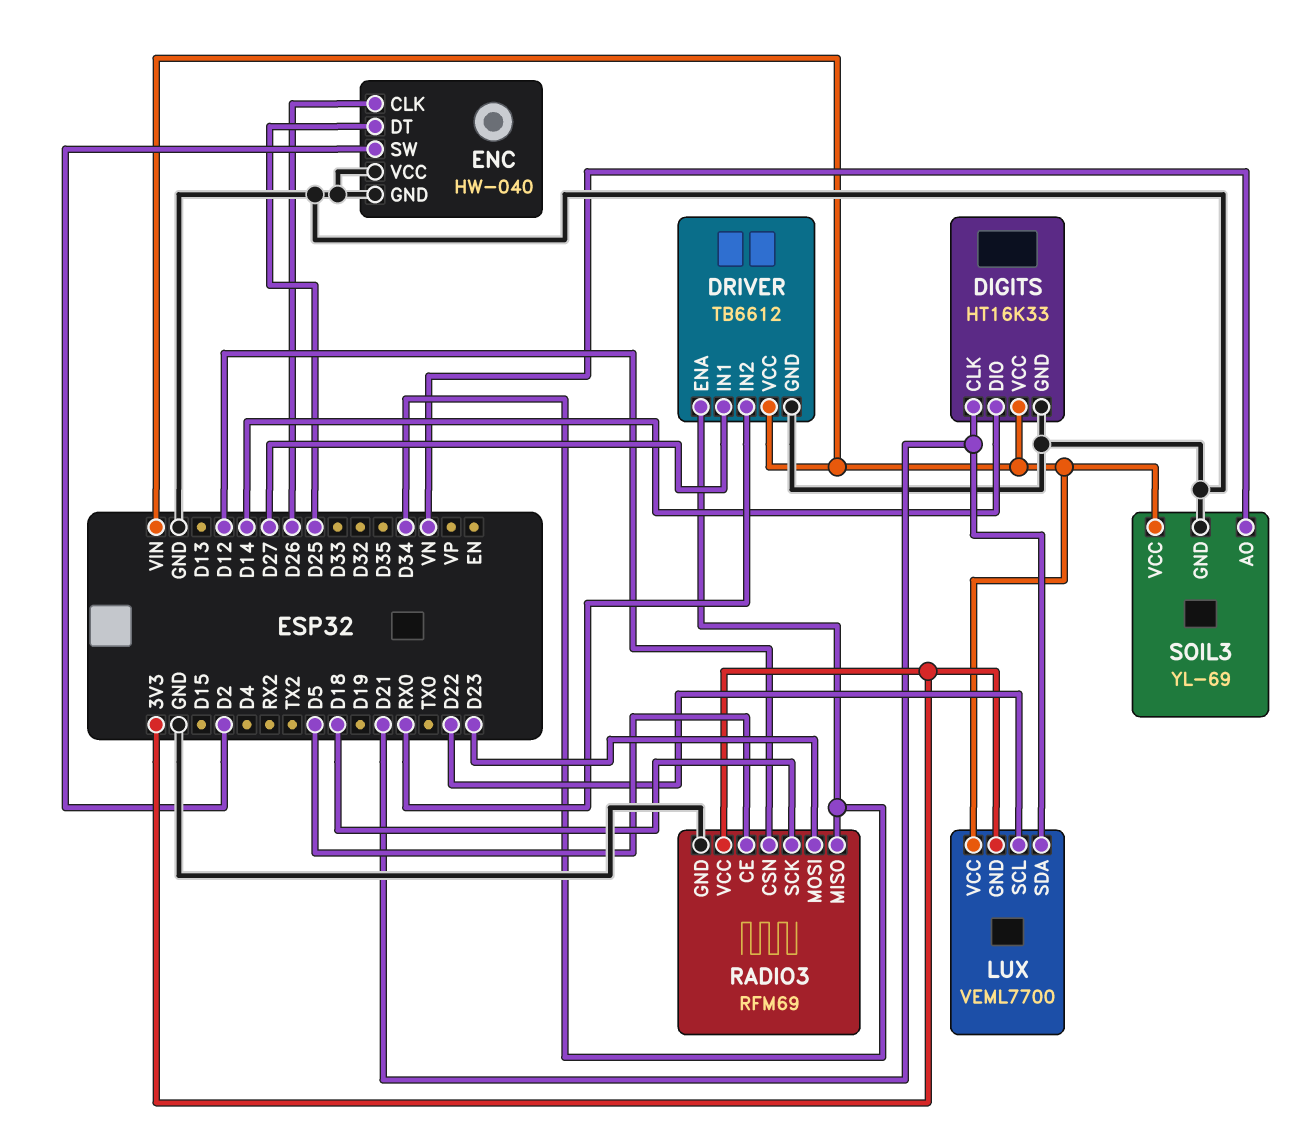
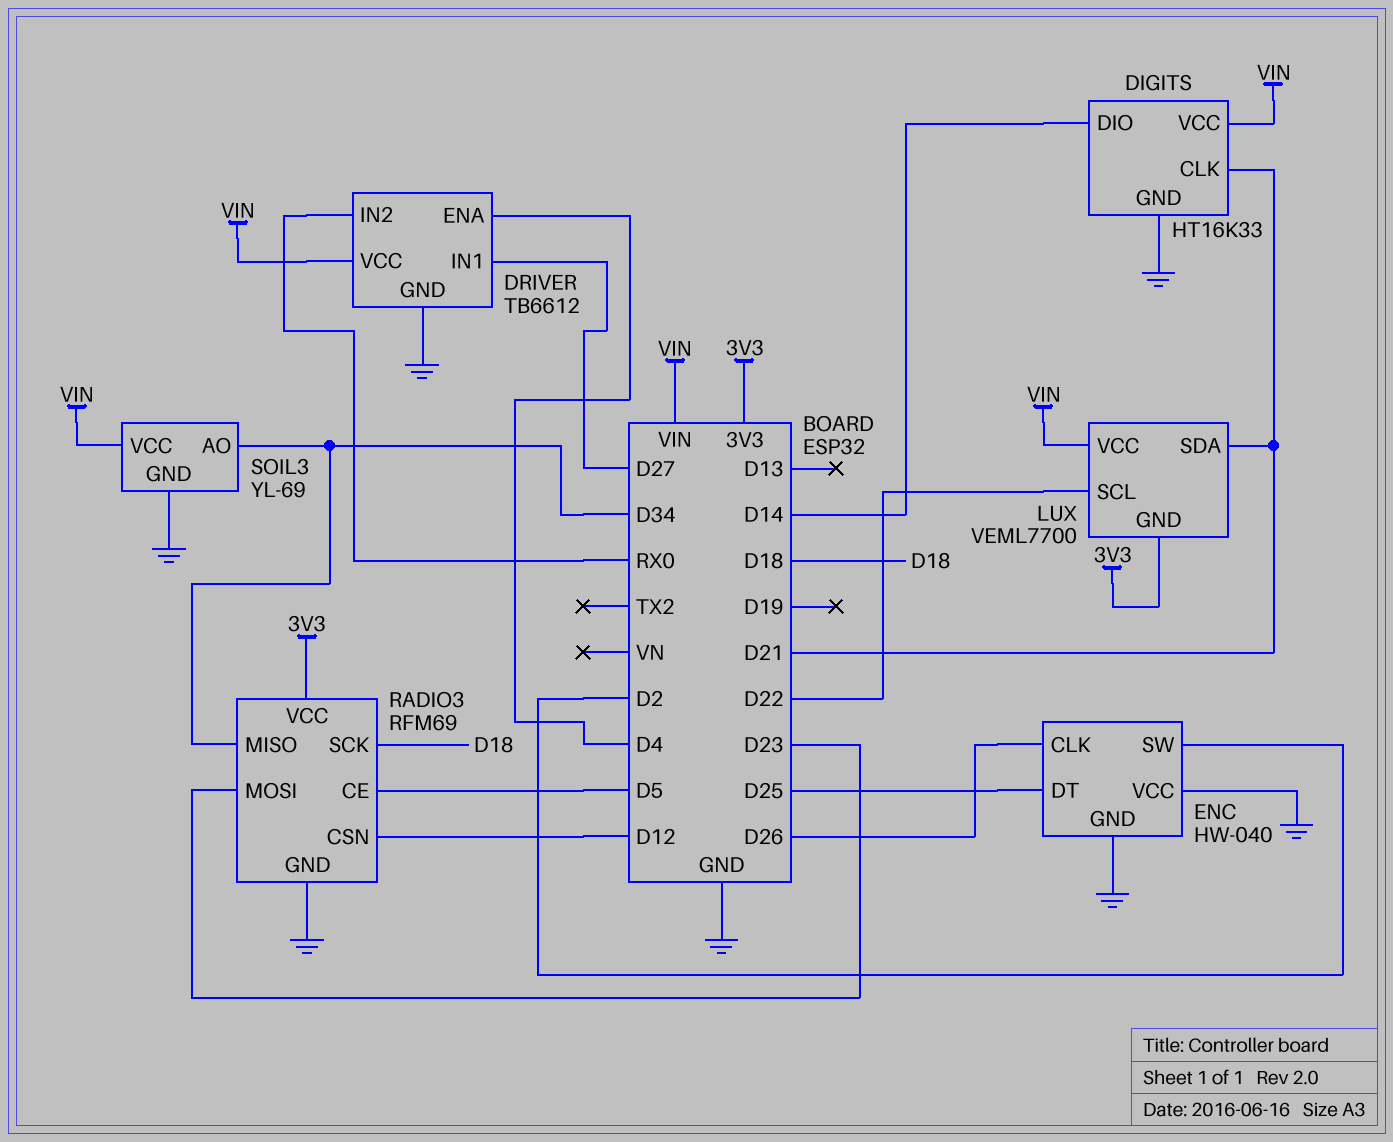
DRIVER pin ENA: D34 -> D4
SOIL3 pin AO: VN -> D34

